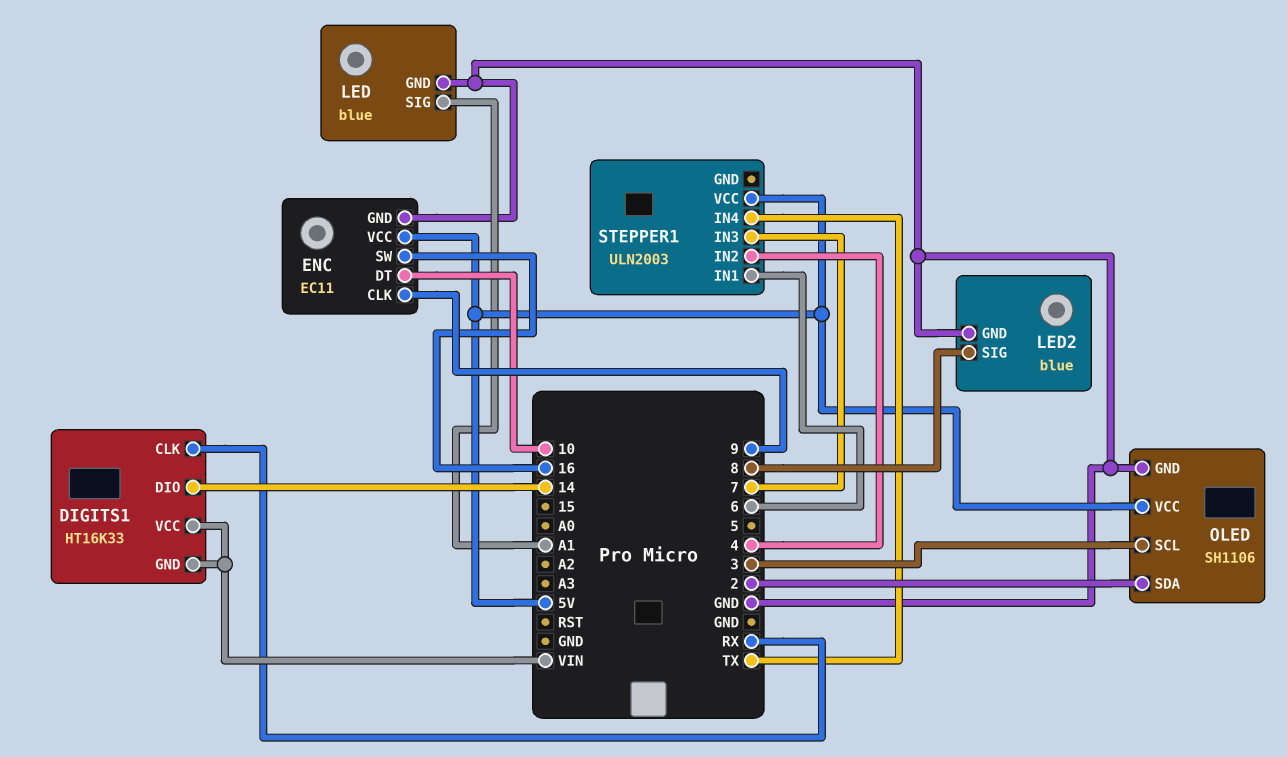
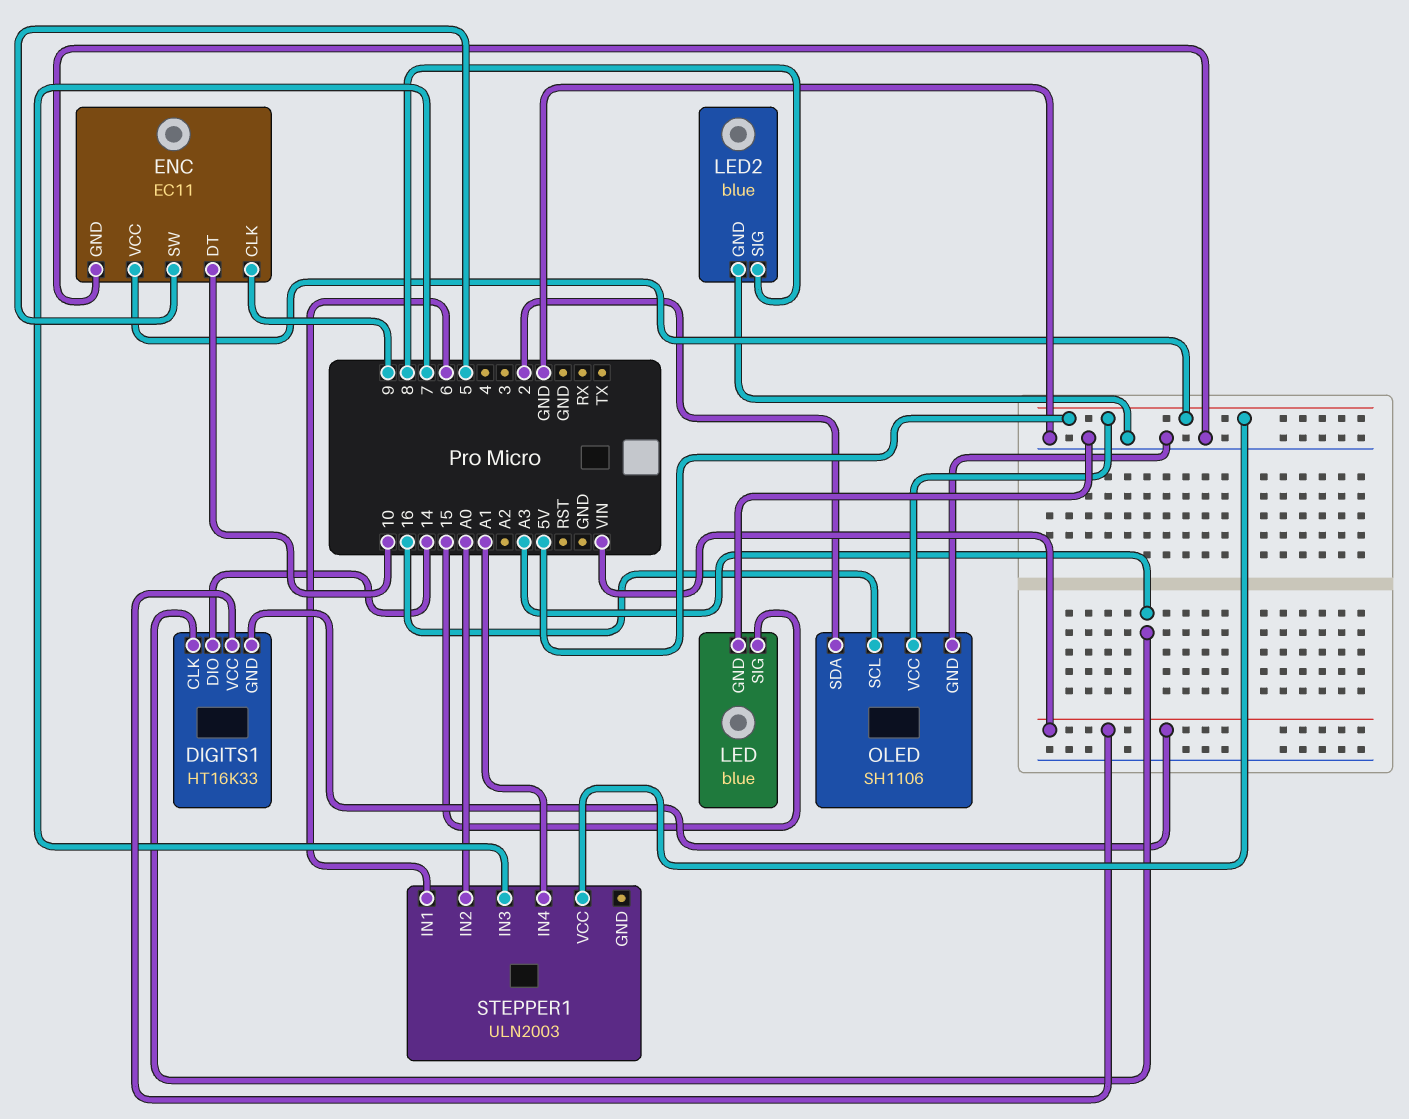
DIGITS1 pin CLK: RX -> A3
ENC pin SW: 16 -> 5
LED pin SIG: A1 -> 15
OLED pin SCL: 3 -> 16
STEPPER1 pin IN2: 4 -> A0
STEPPER1 pin IN4: TX -> A1

